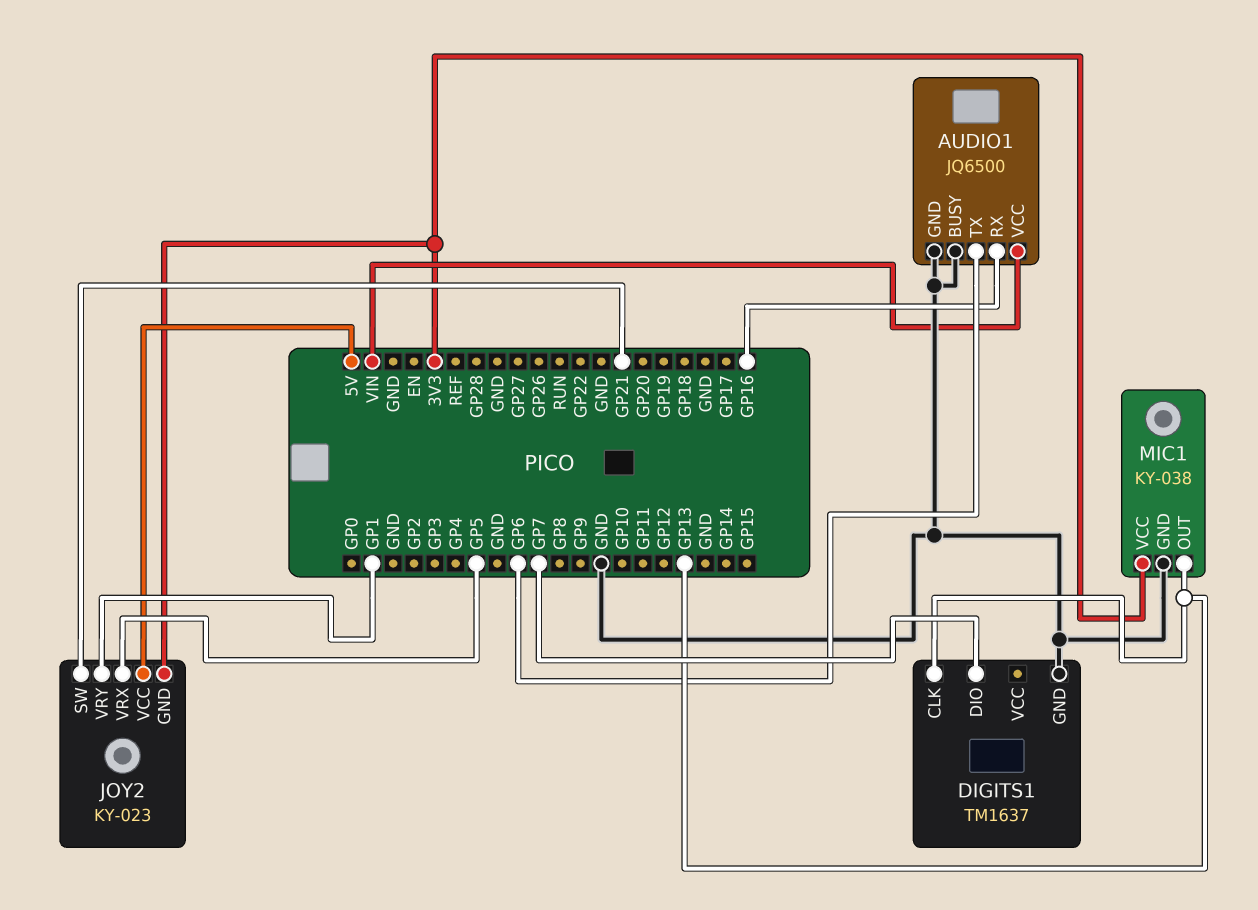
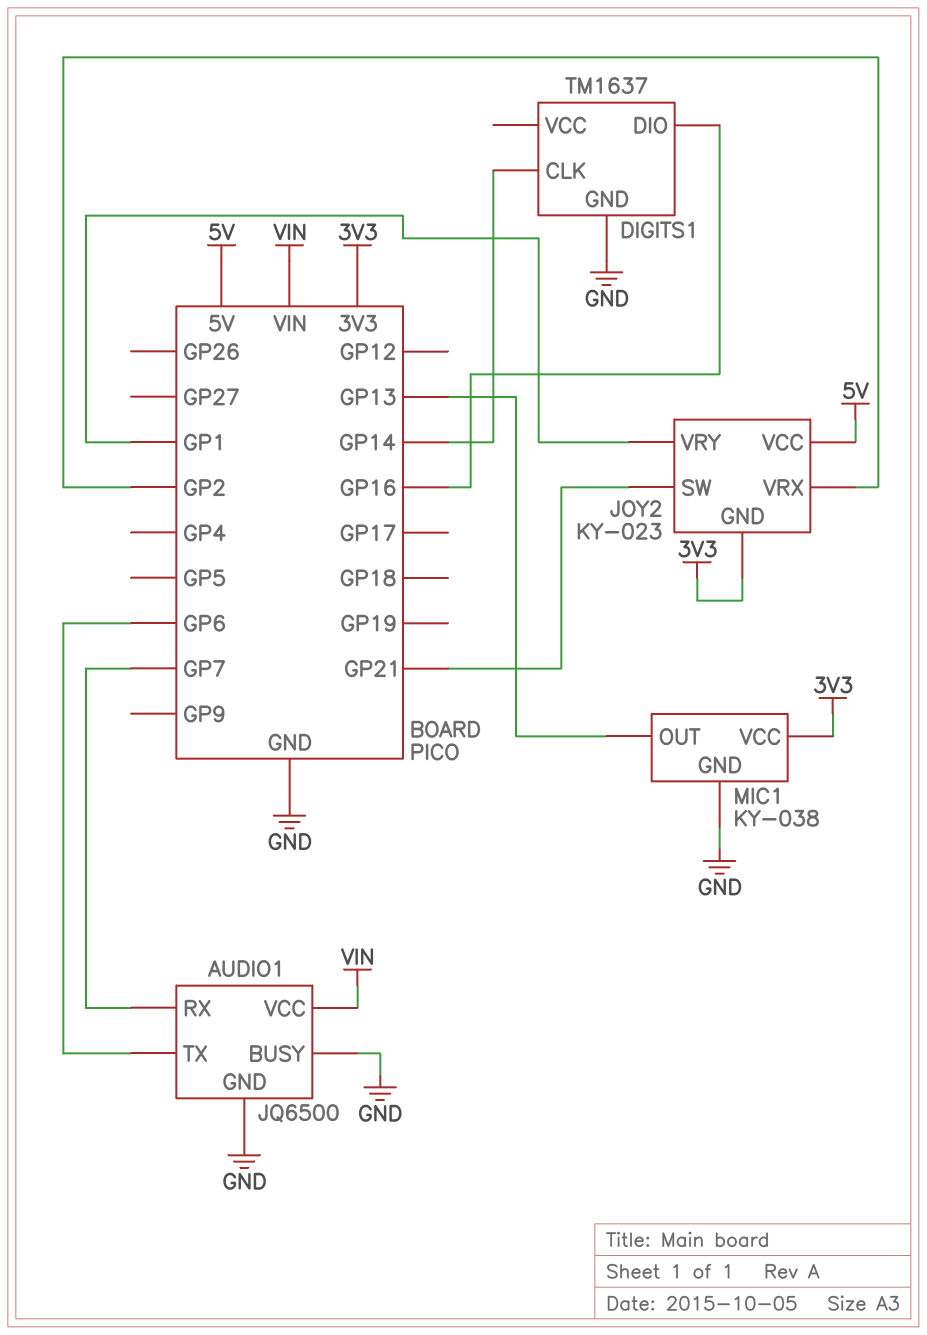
AUDIO1 pin RX: GP16 -> GP7
DIGITS1 pin CLK: GP13 -> GP14
DIGITS1 pin DIO: GP7 -> GP16
JOY2 pin VRX: GP5 -> GP2

